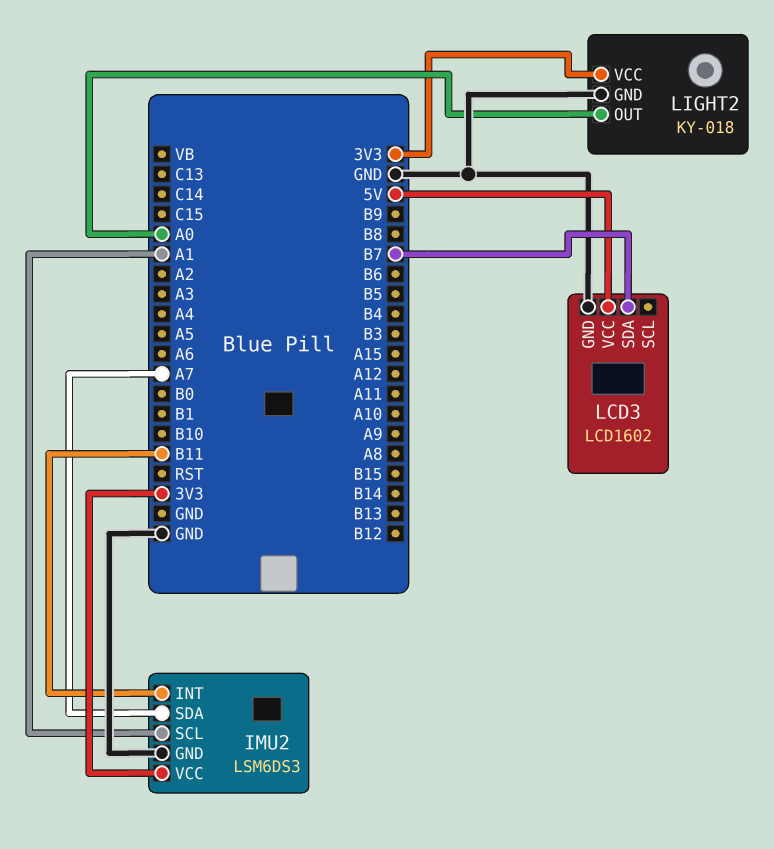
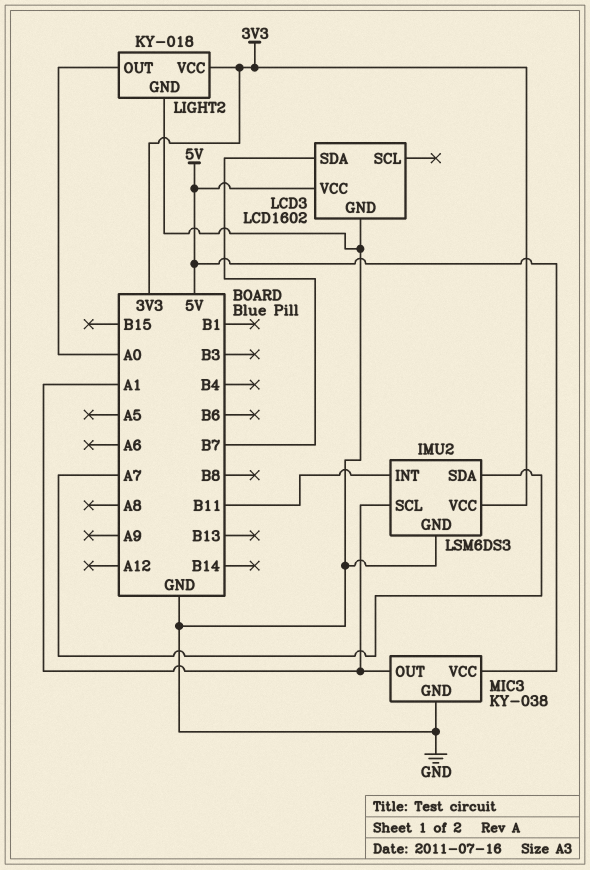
MIC3: none -> KY-038
MIC3 pin GND: none -> GND
MIC3 pin OUT: none -> A1
MIC3 pin VCC: none -> 5V

